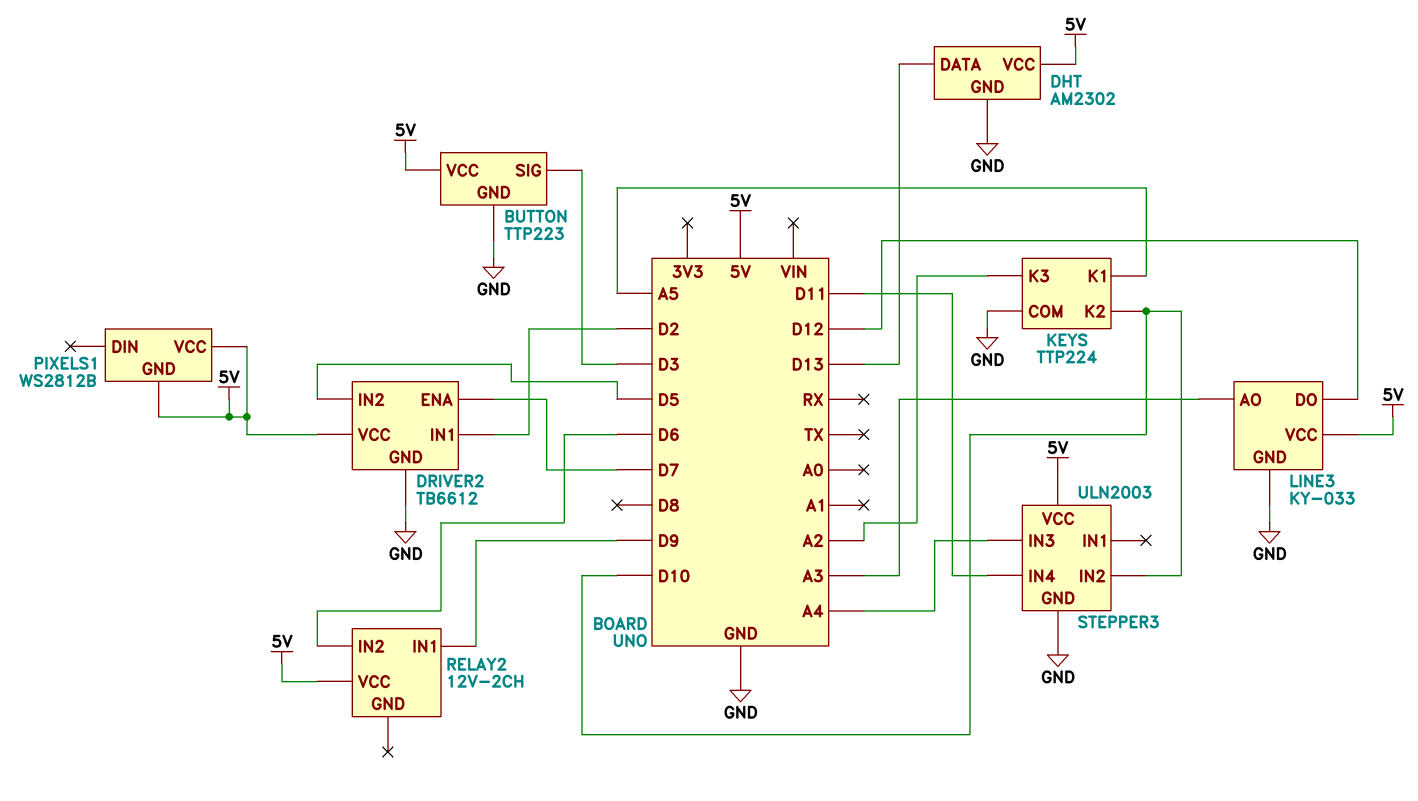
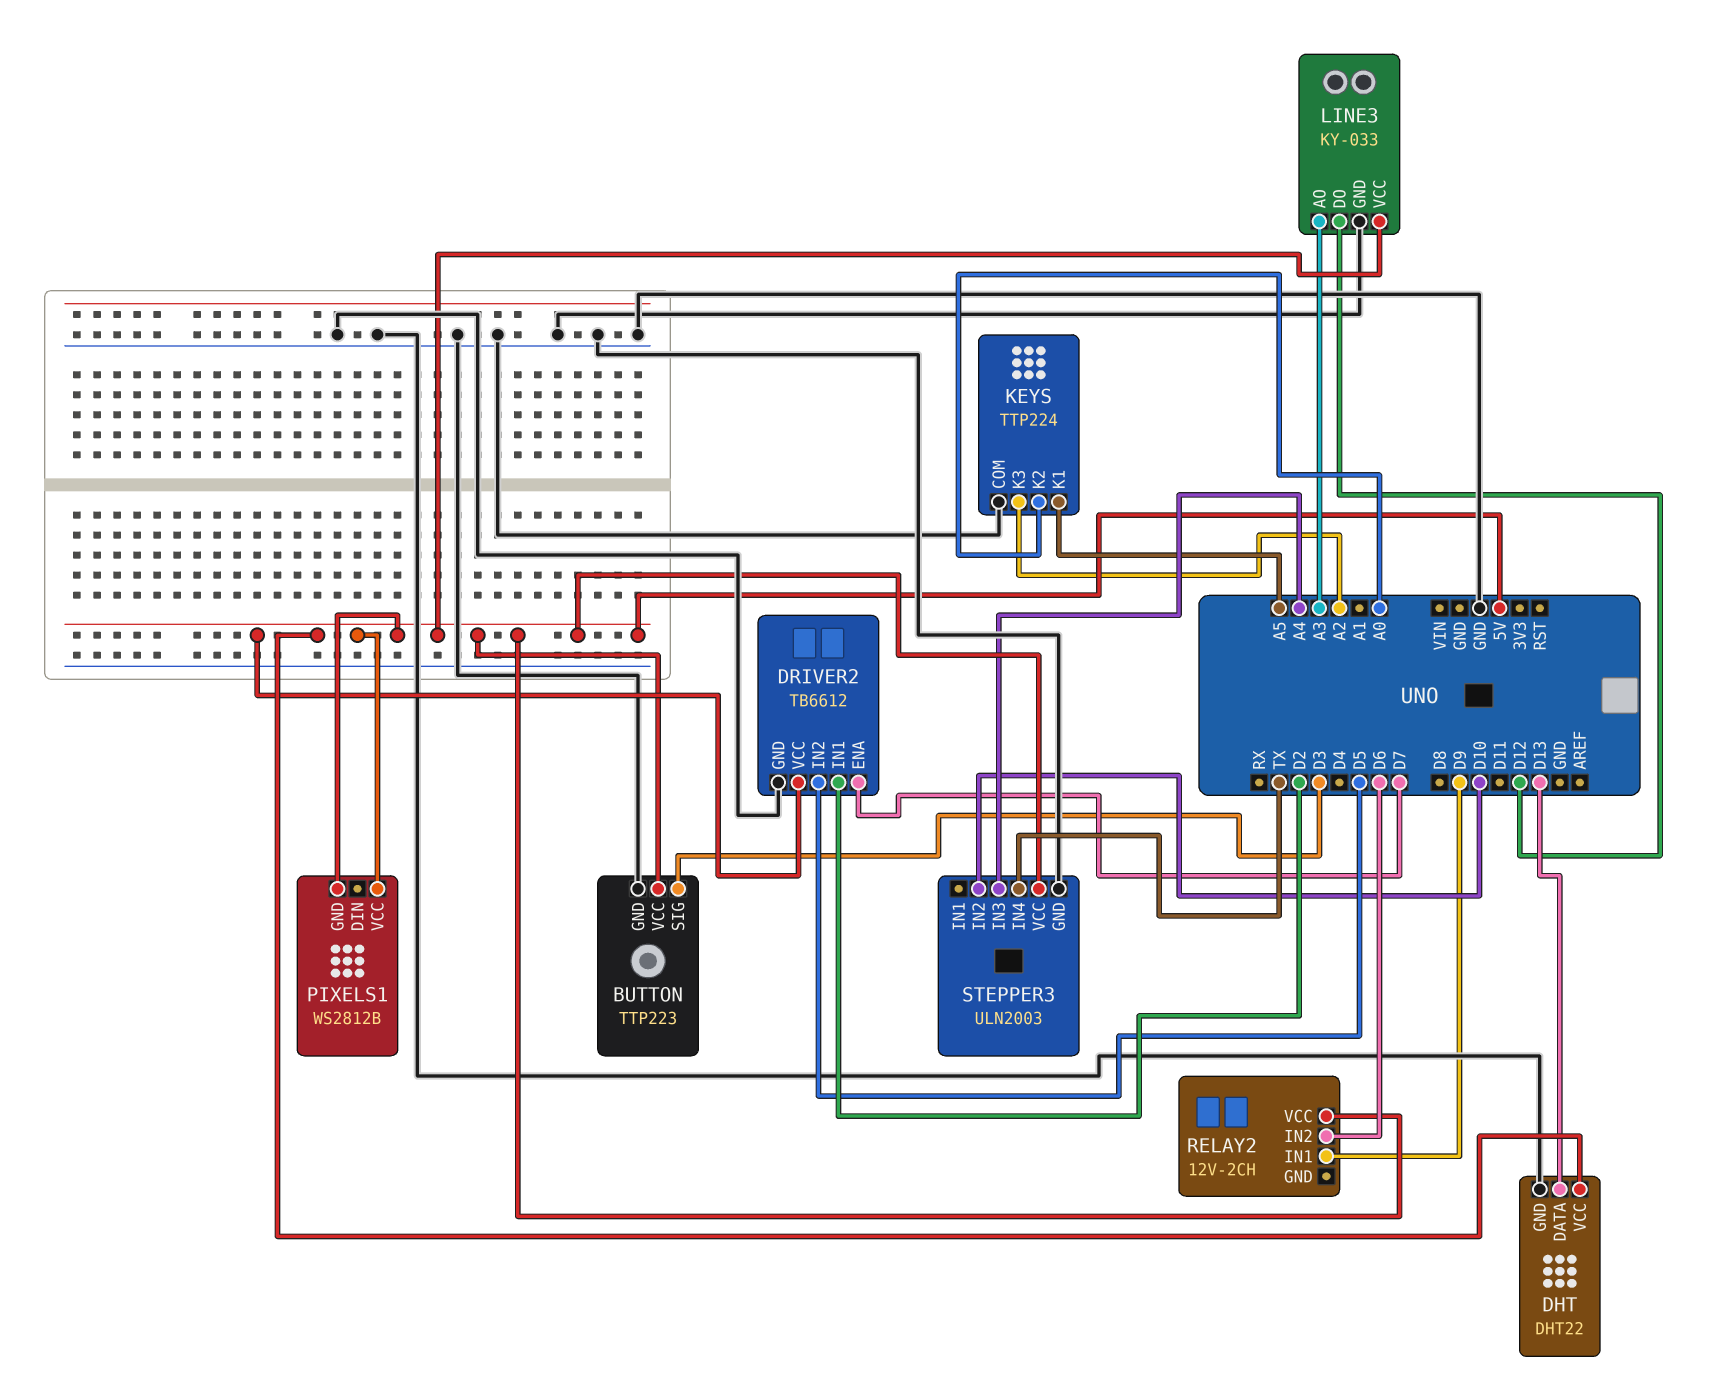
DHT: AM2302 -> DHT22
KEYS pin K2: D10 -> A0
STEPPER3 pin IN4: D11 -> TX

